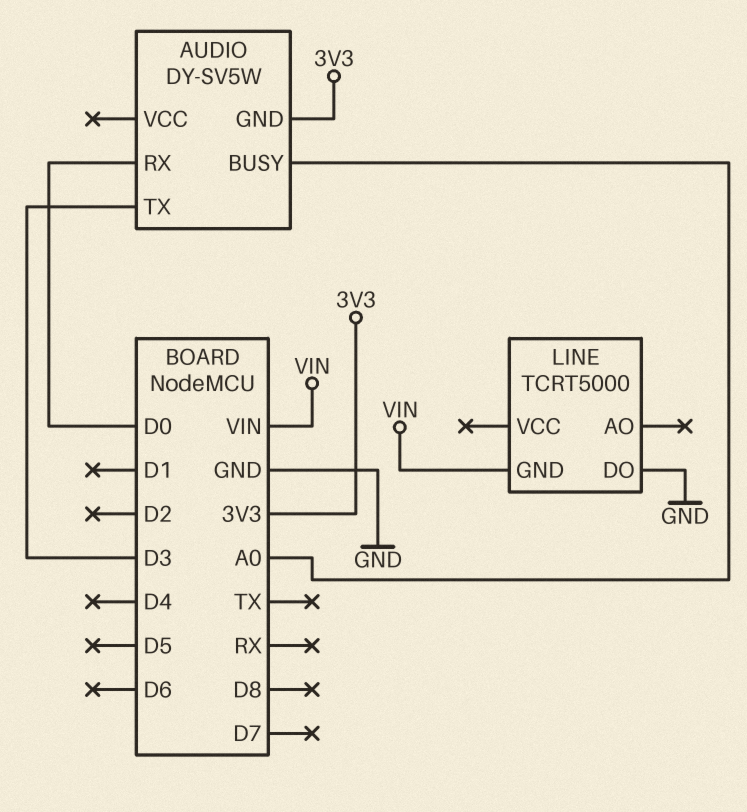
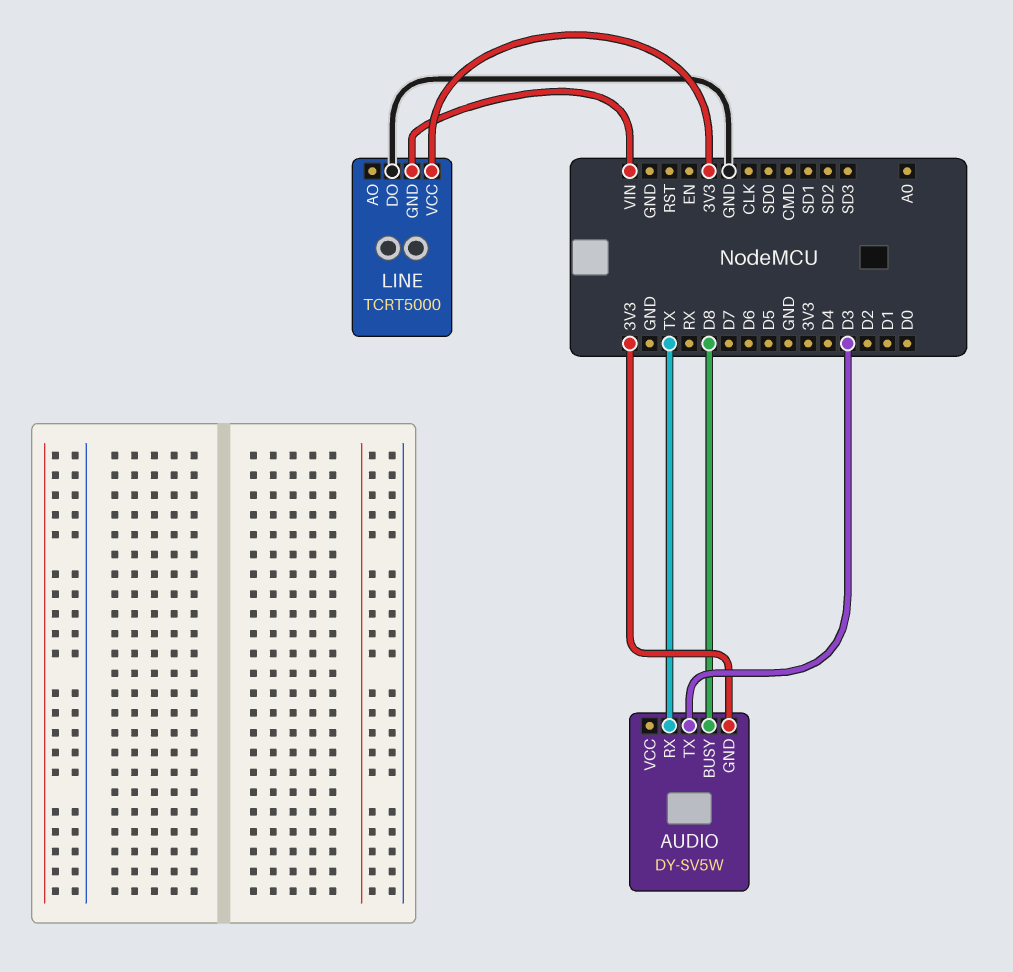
AUDIO pin BUSY: A0 -> D8
AUDIO pin RX: D0 -> TX
LINE pin VCC: none -> 3V3

